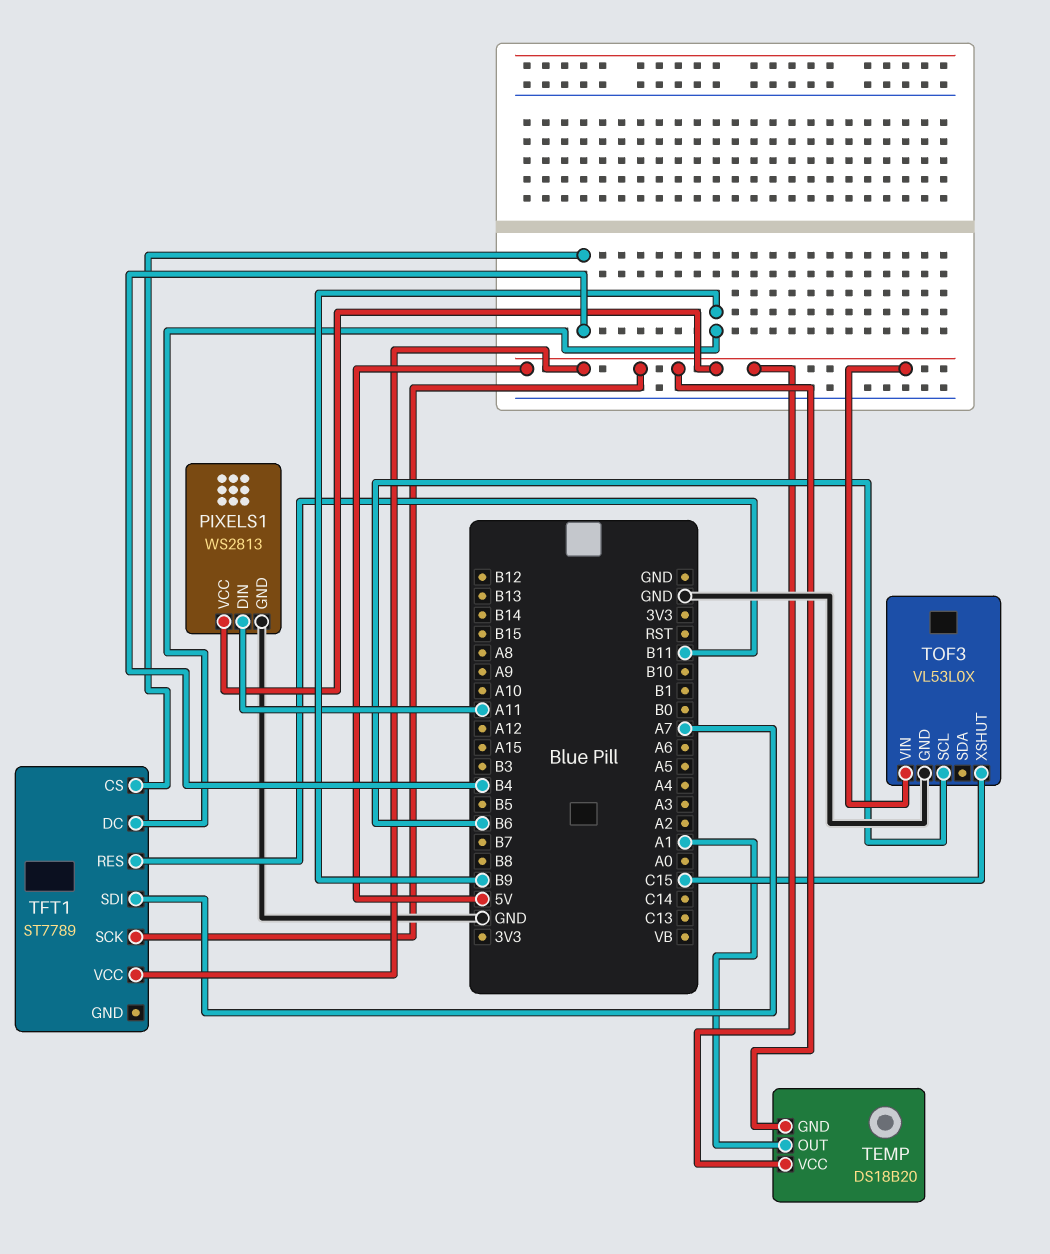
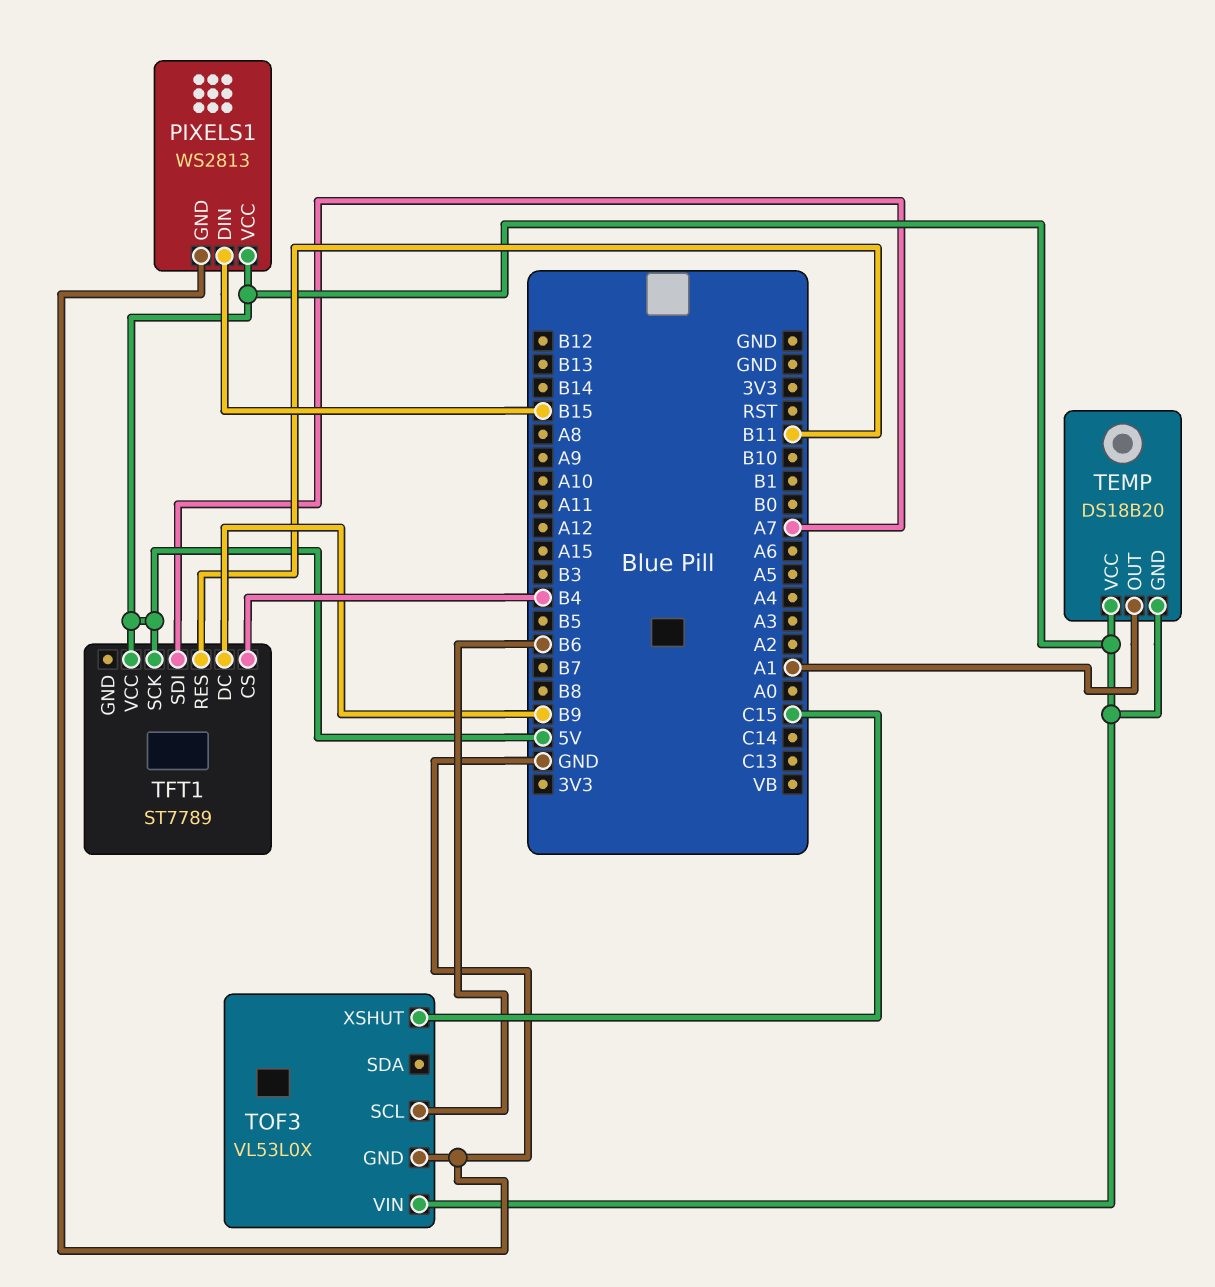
PIXELS1 pin DIN: A11 -> B15

